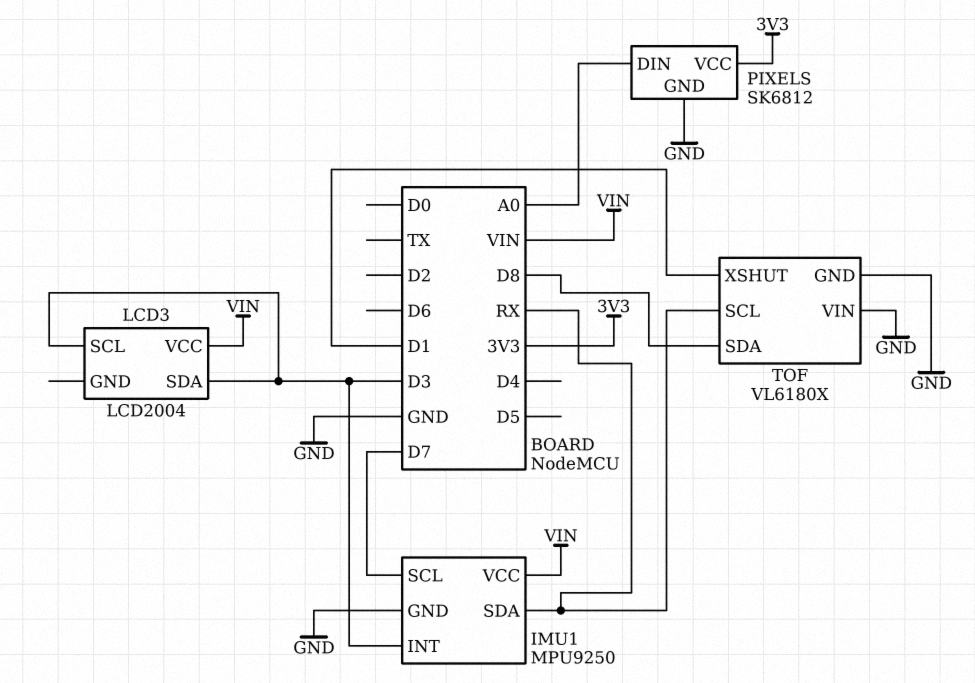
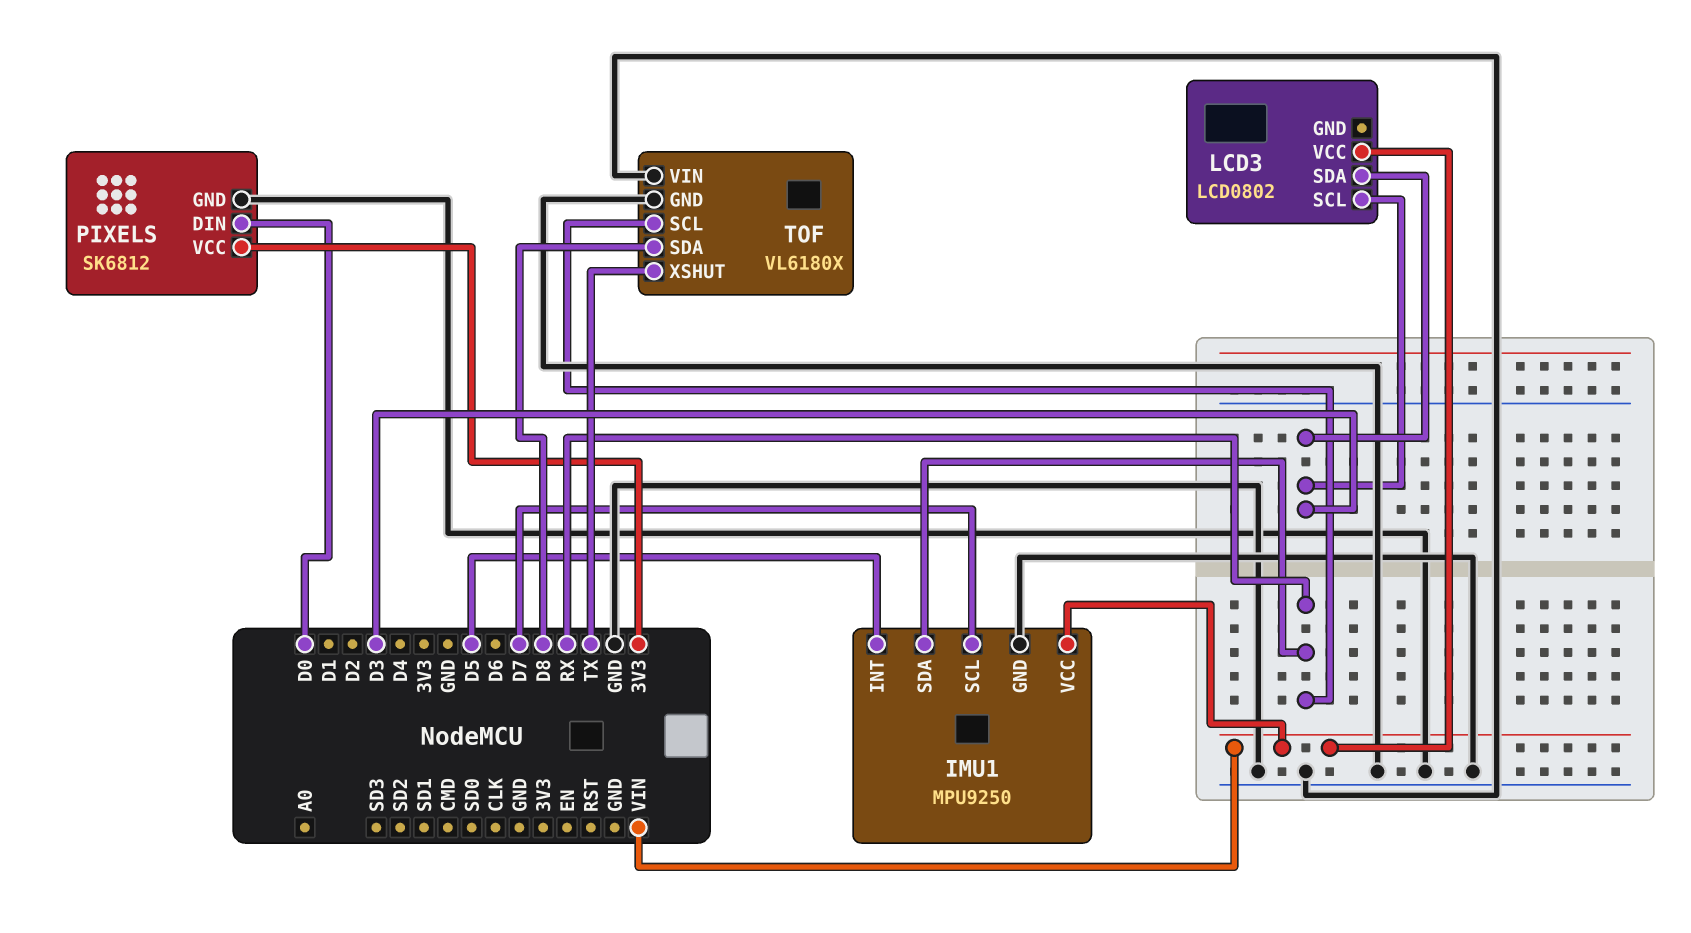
IMU1 pin INT: D3 -> D5
LCD3: LCD2004 -> LCD0802
PIXELS pin DIN: A0 -> D0
TOF pin XSHUT: D1 -> TX

